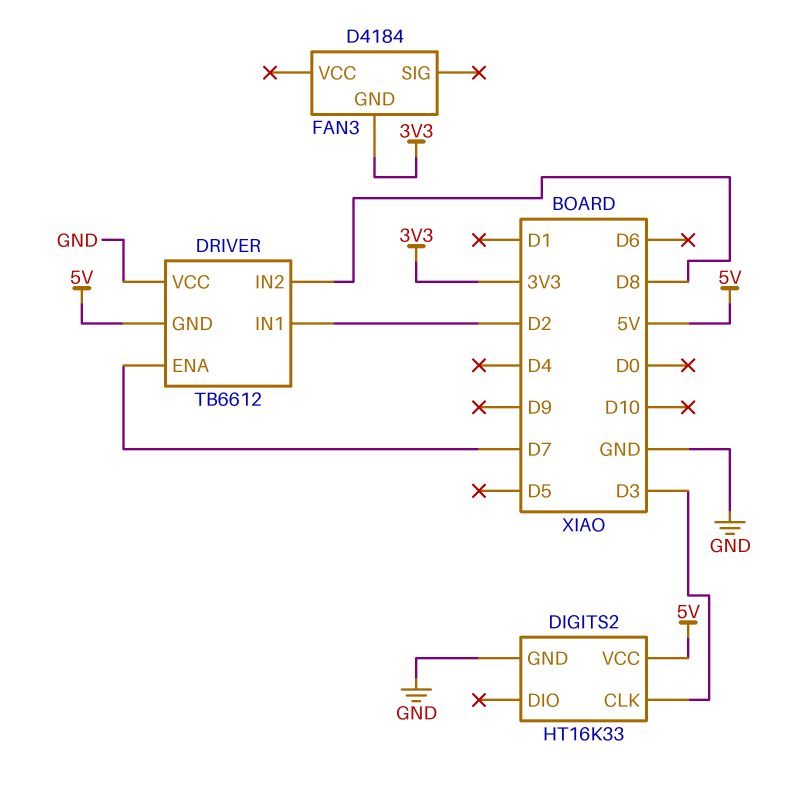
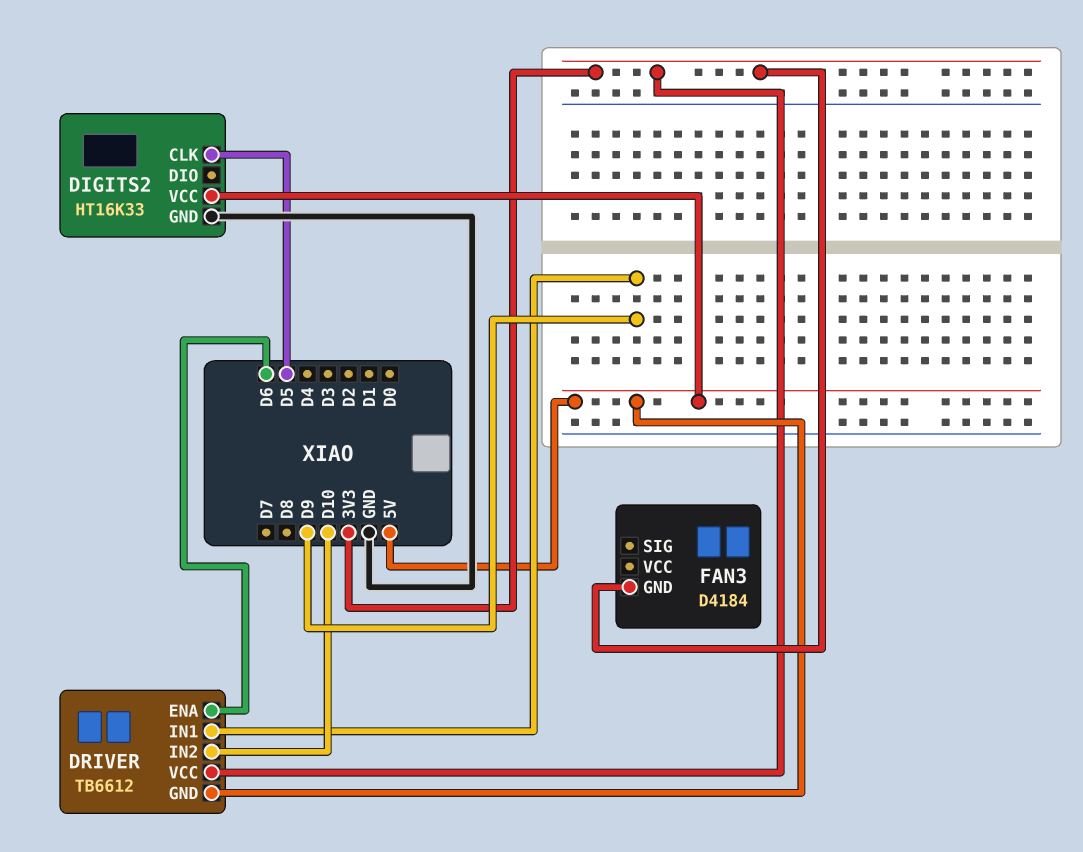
DIGITS2 pin CLK: D3 -> D5
DRIVER pin ENA: D7 -> D6
DRIVER pin IN1: D2 -> D9
DRIVER pin IN2: D8 -> D10
DRIVER pin VCC: GND -> 3V3

